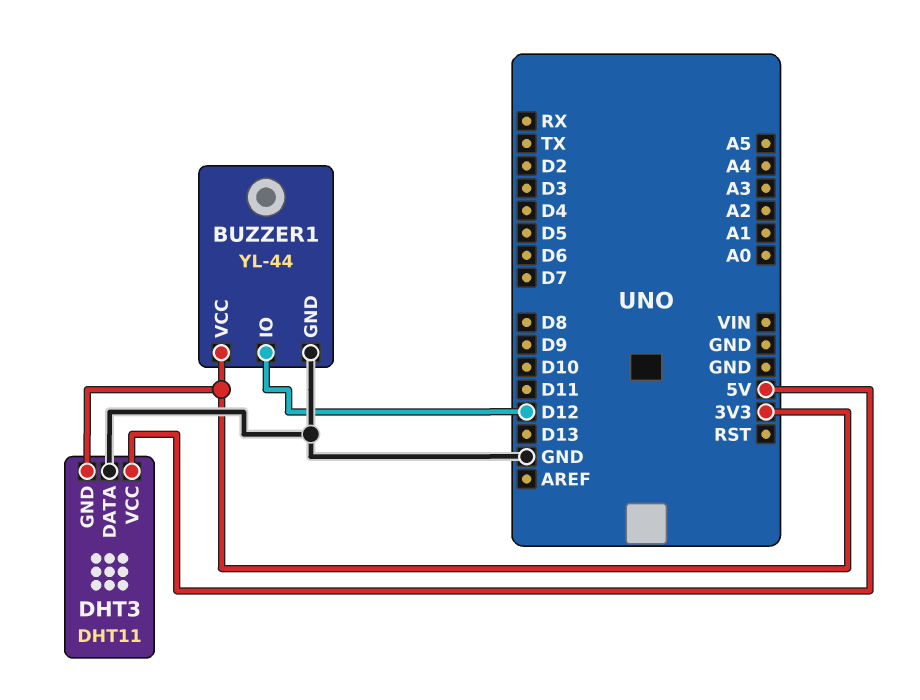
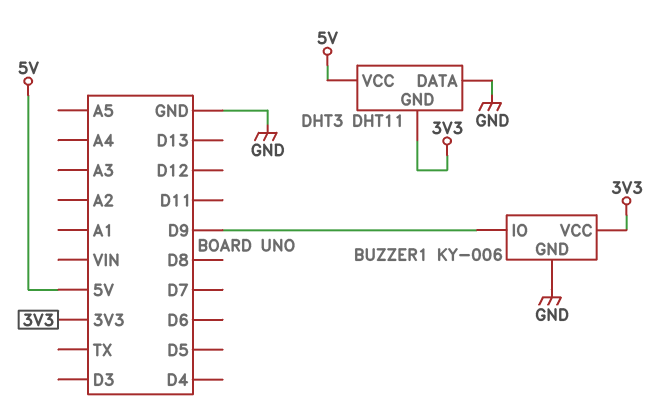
BUZZER1: YL-44 -> KY-006
BUZZER1 pin IO: D12 -> D9

